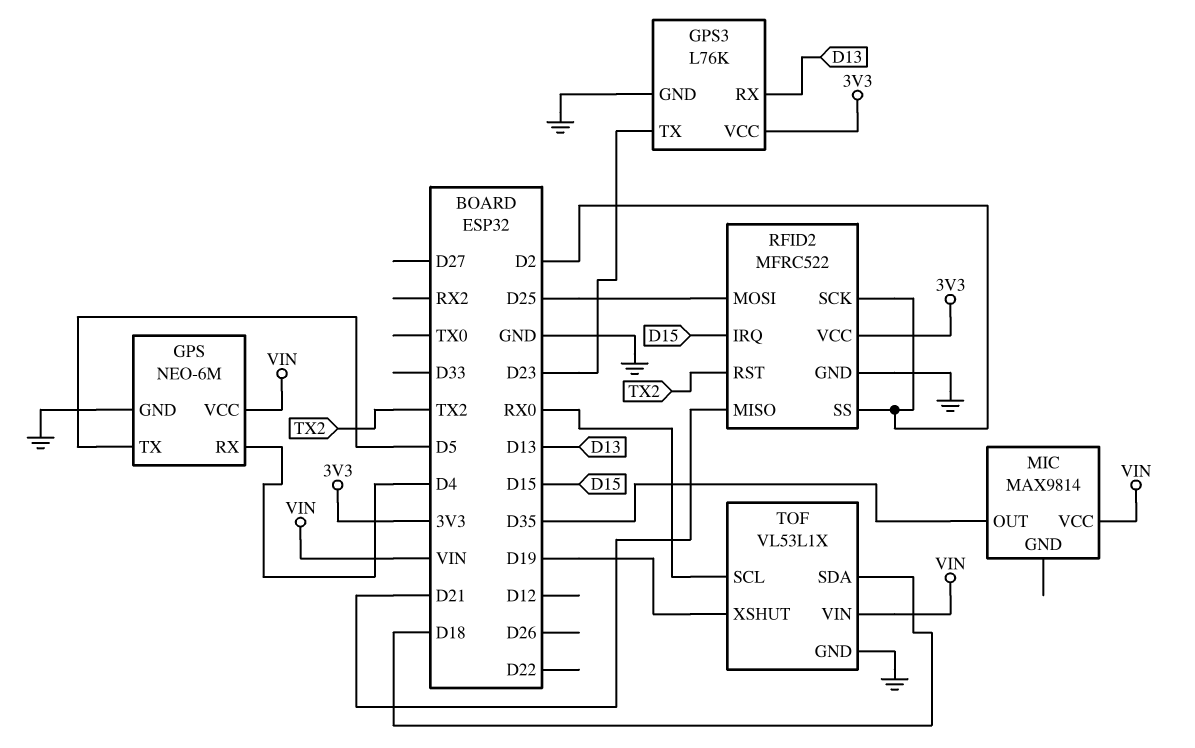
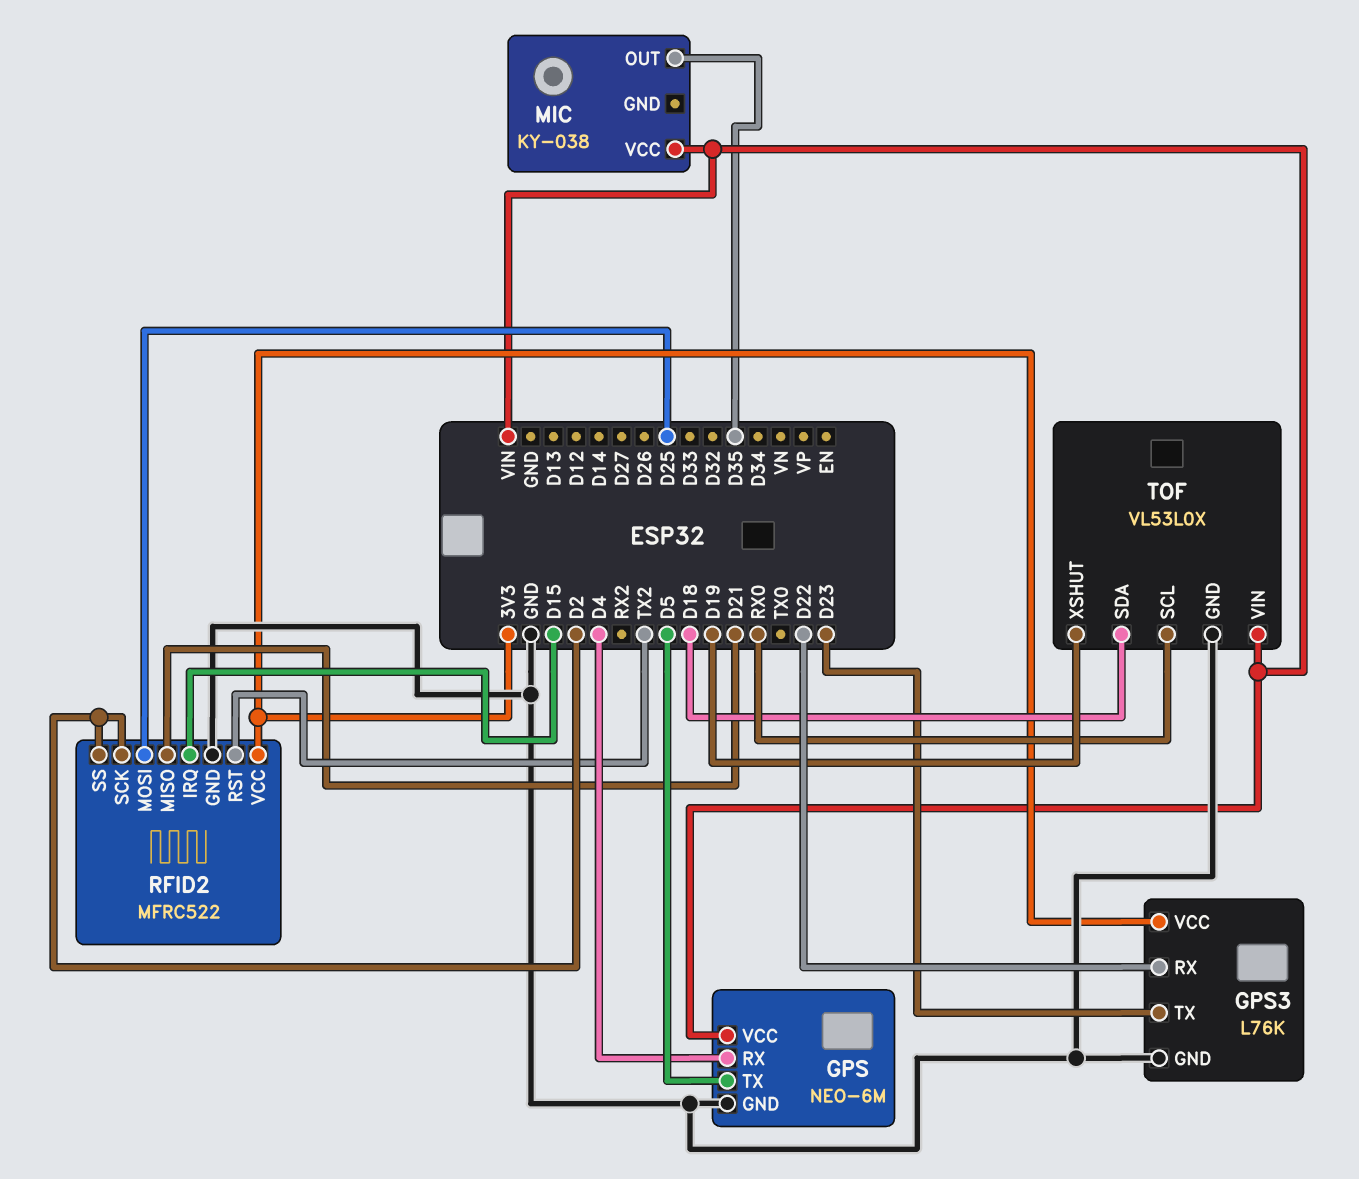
GPS3 pin RX: D13 -> D22
MIC: MAX9814 -> KY-038
TOF: VL53L1X -> VL53L0X

